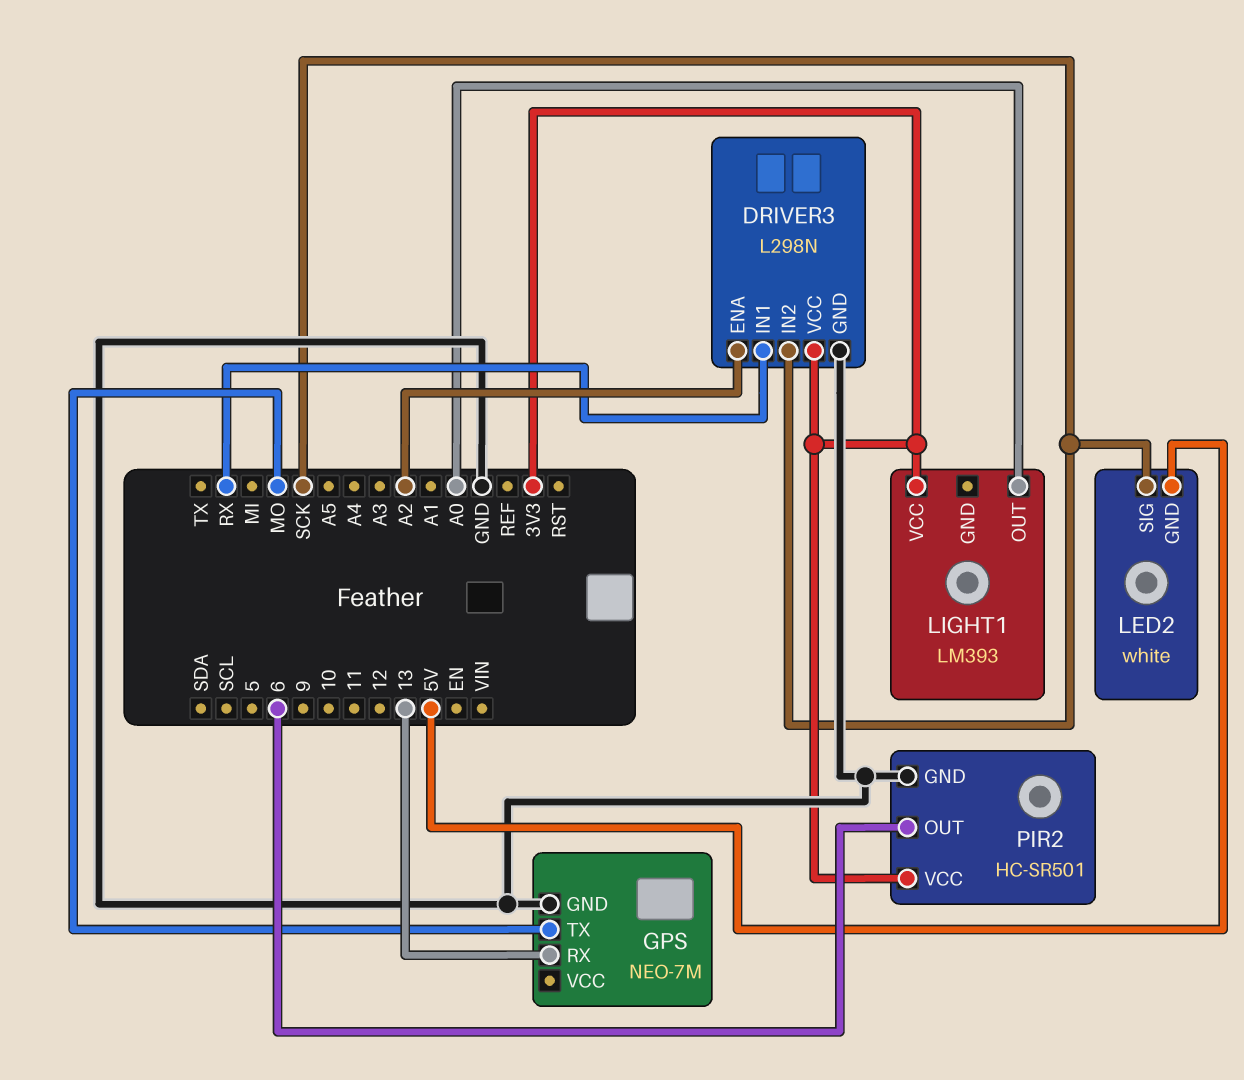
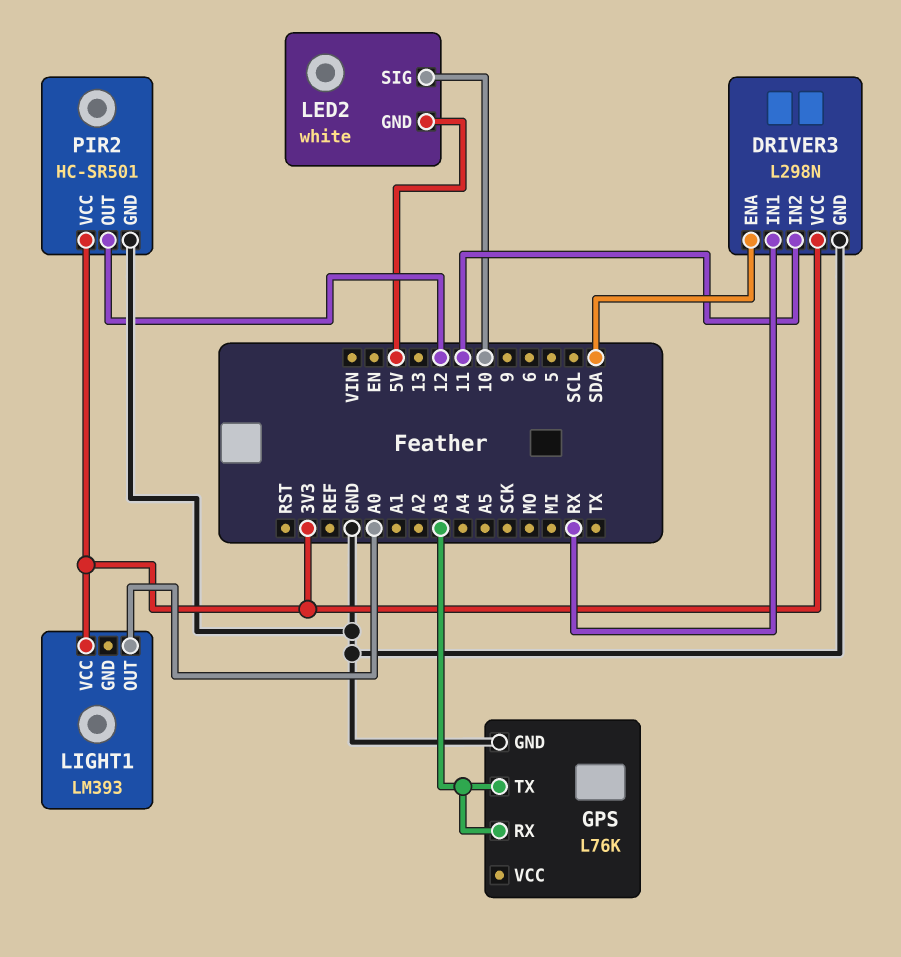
DRIVER3 pin ENA: A2 -> SDA
DRIVER3 pin IN2: SCK -> 11
GPS: NEO-7M -> L76K
GPS pin RX: 13 -> A3
GPS pin TX: MO -> A3
LED2 pin SIG: SCK -> 10
PIR2 pin OUT: 6 -> 12

